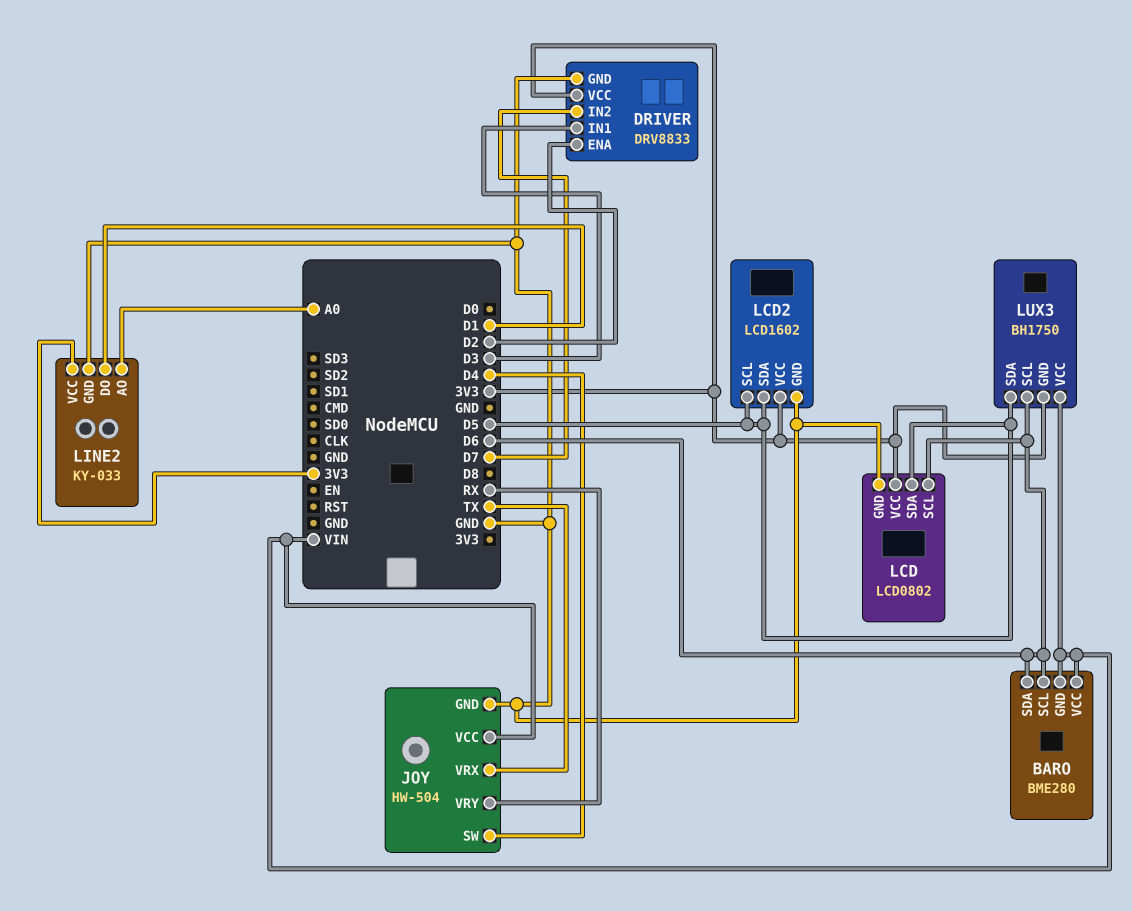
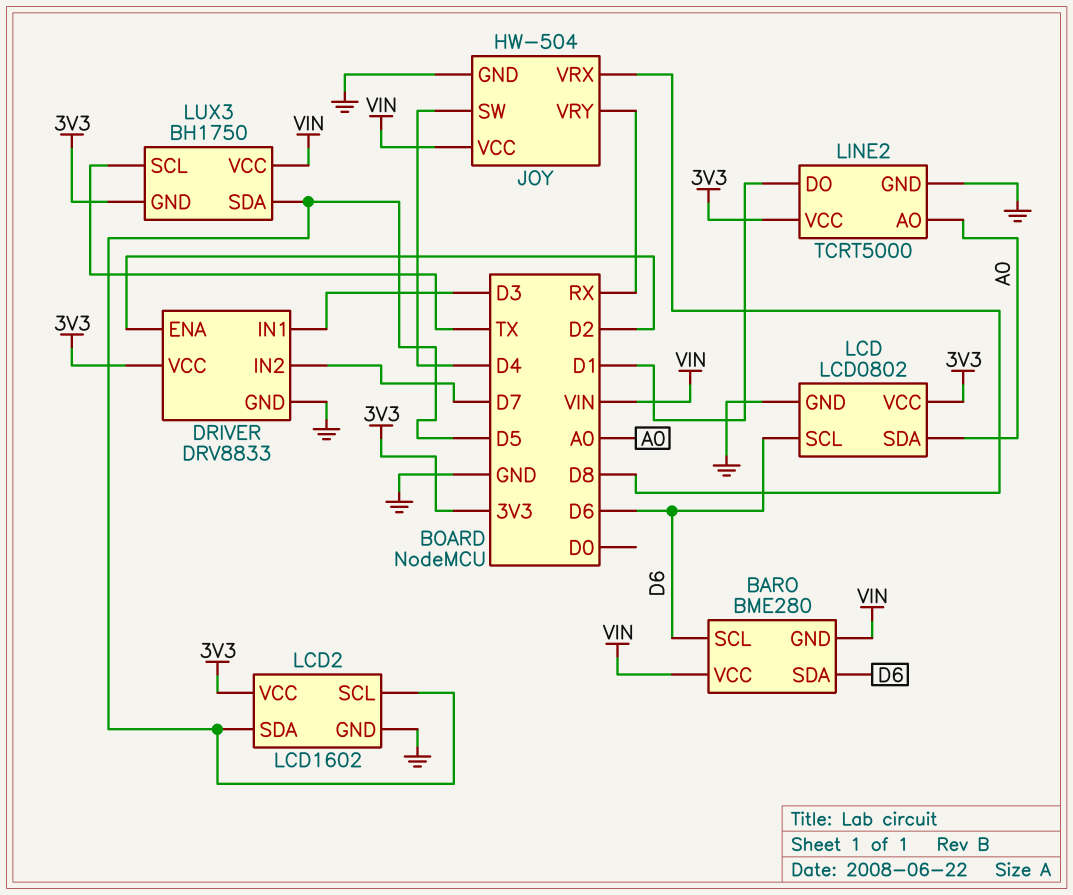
JOY pin VRX: TX -> D8
LCD pin SDA: D5 -> A0
LINE2: KY-033 -> TCRT5000
LUX3 pin SCL: D6 -> TX

